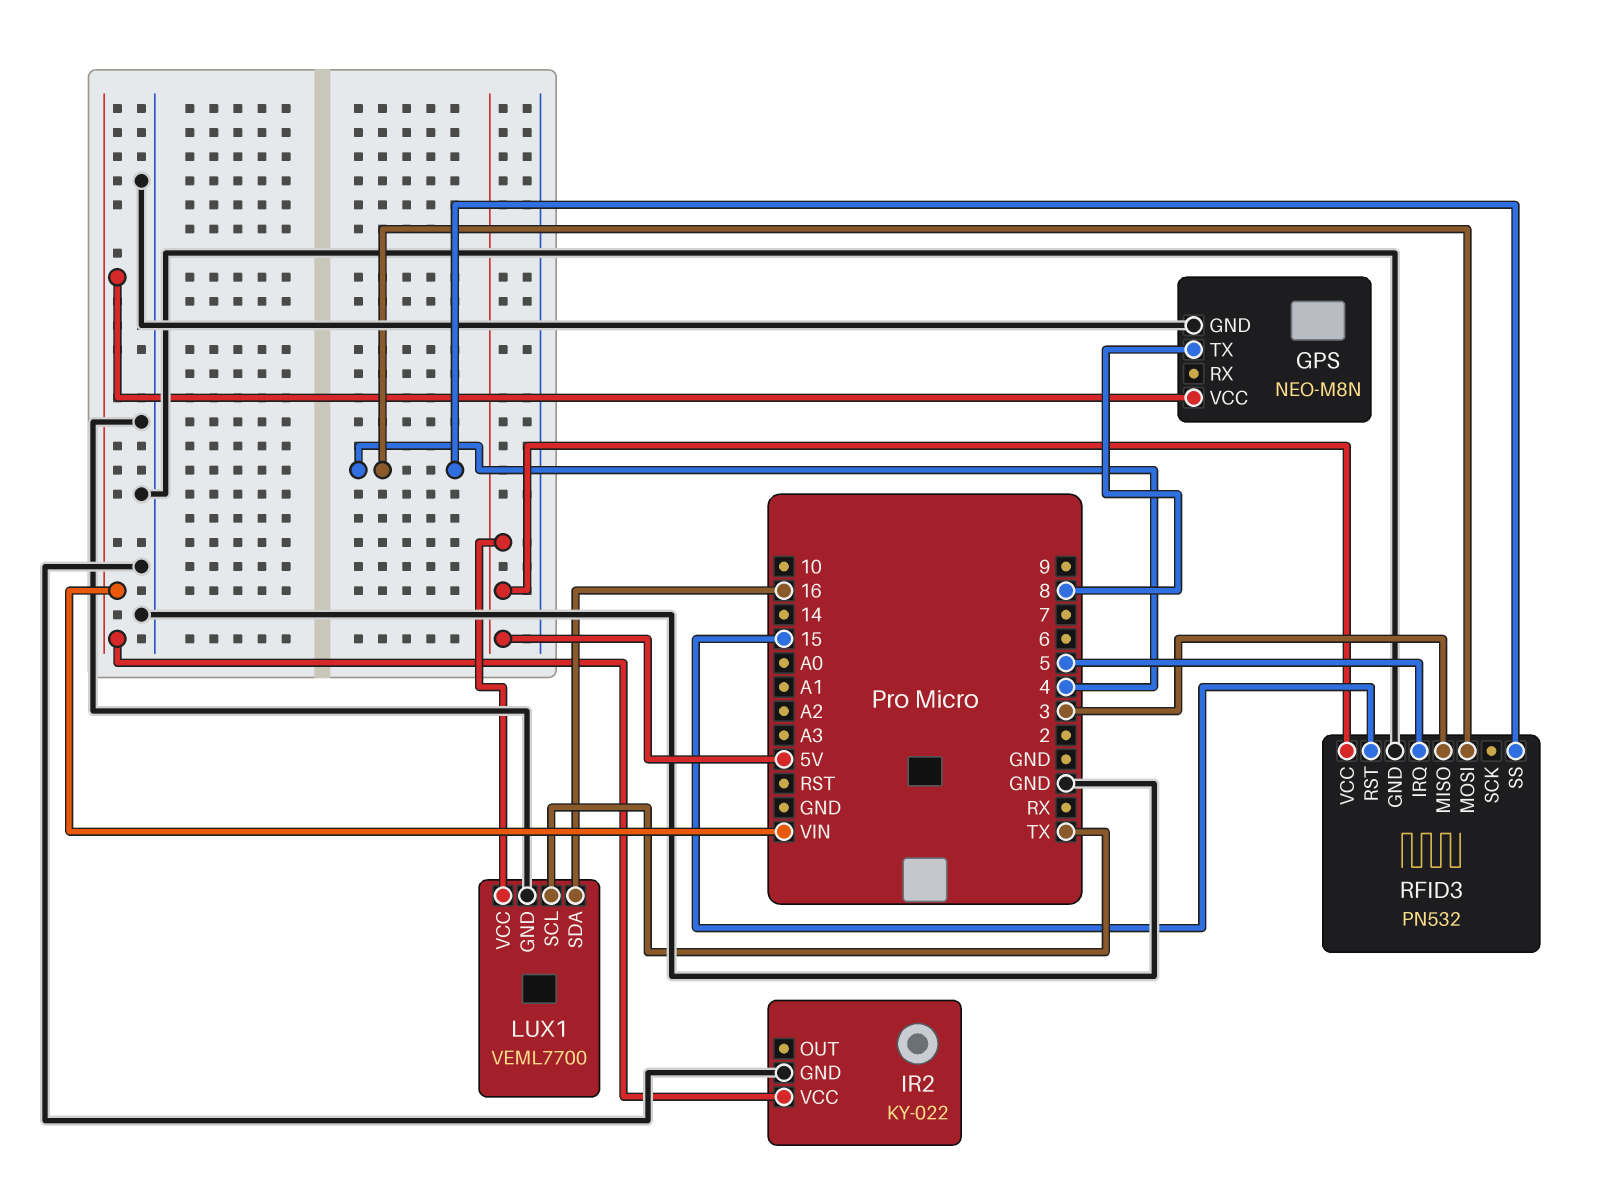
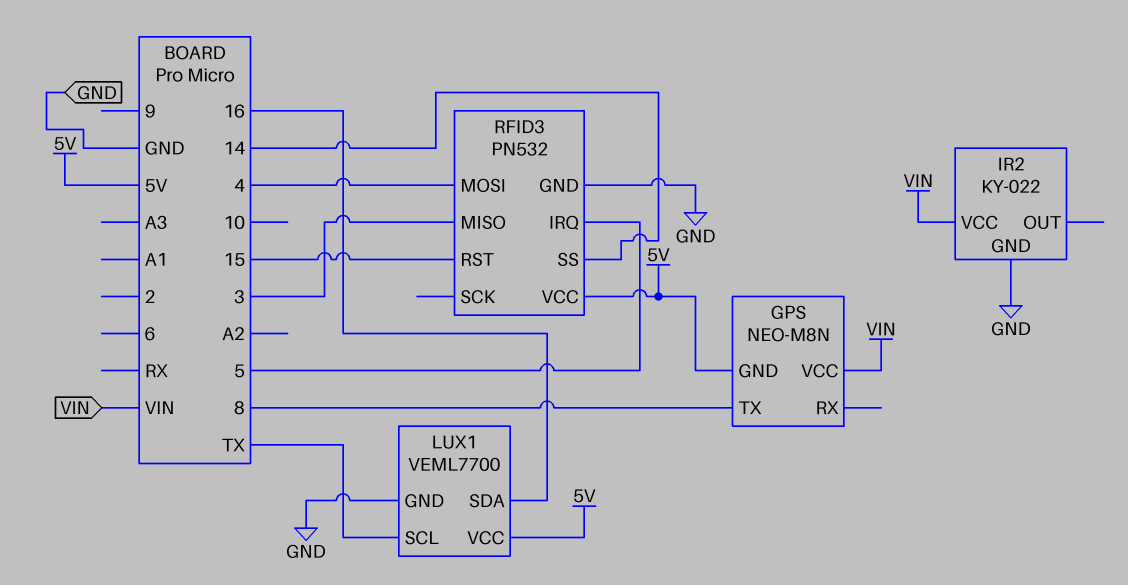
GPS pin GND: GND -> 5V
RFID3 pin SS: 4 -> 14

